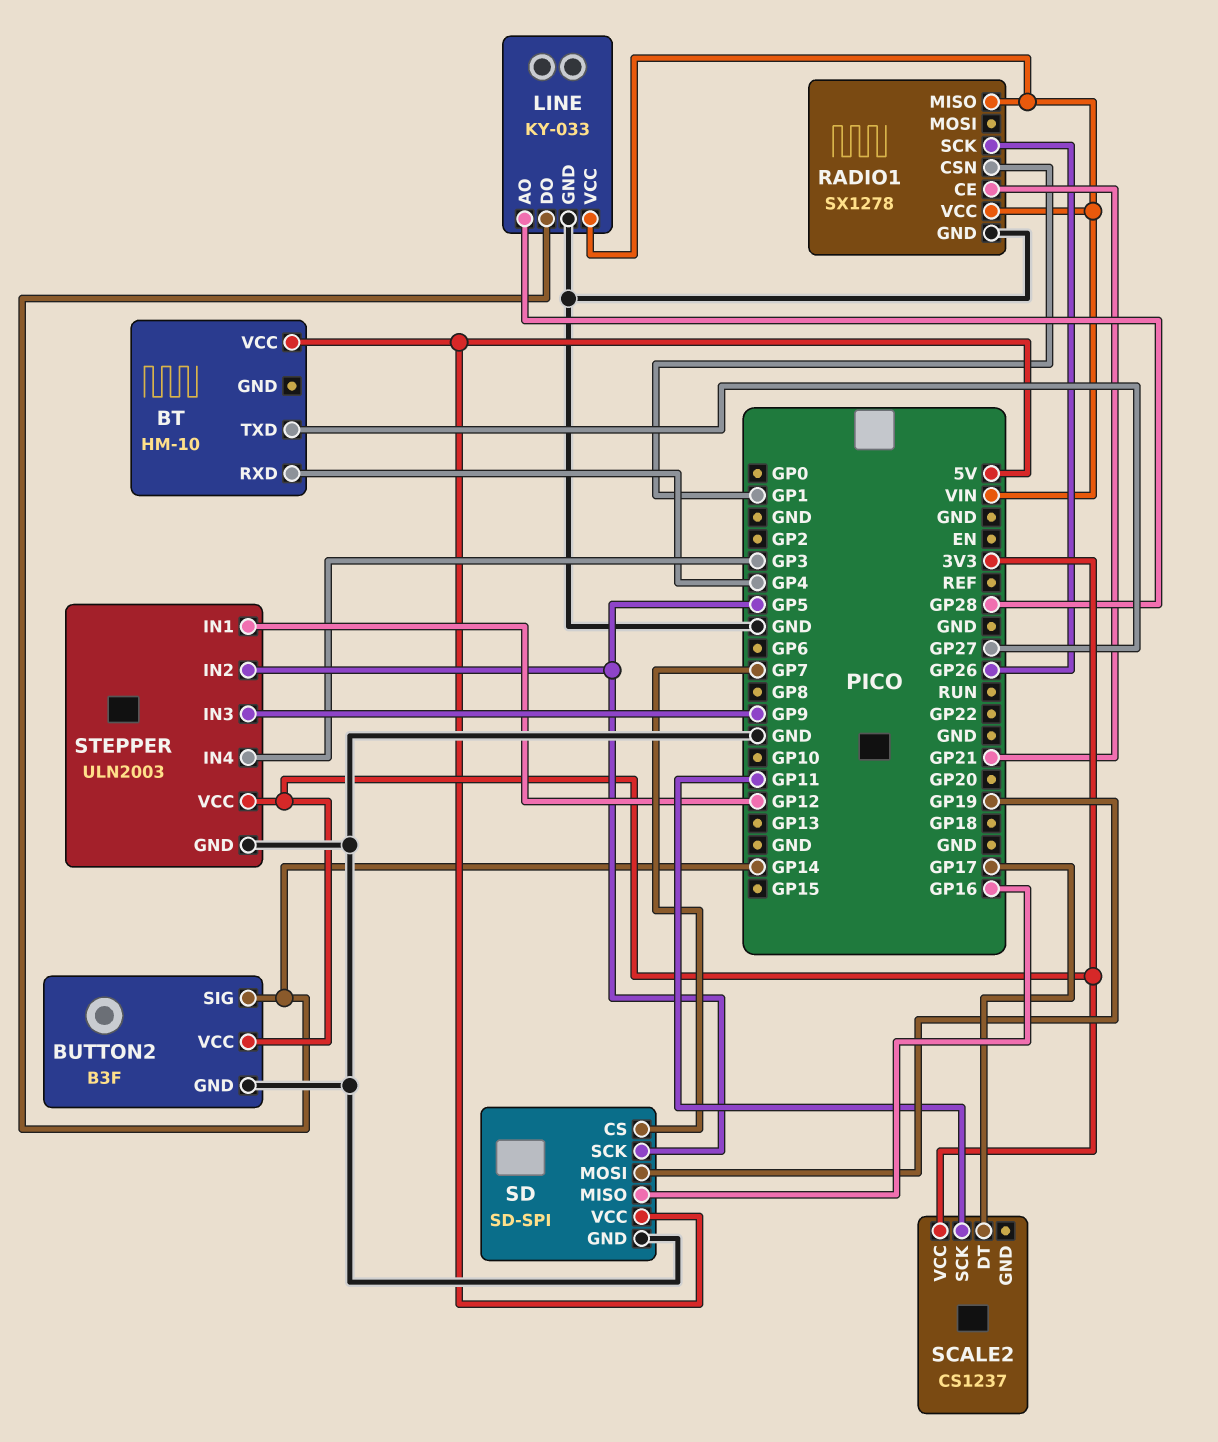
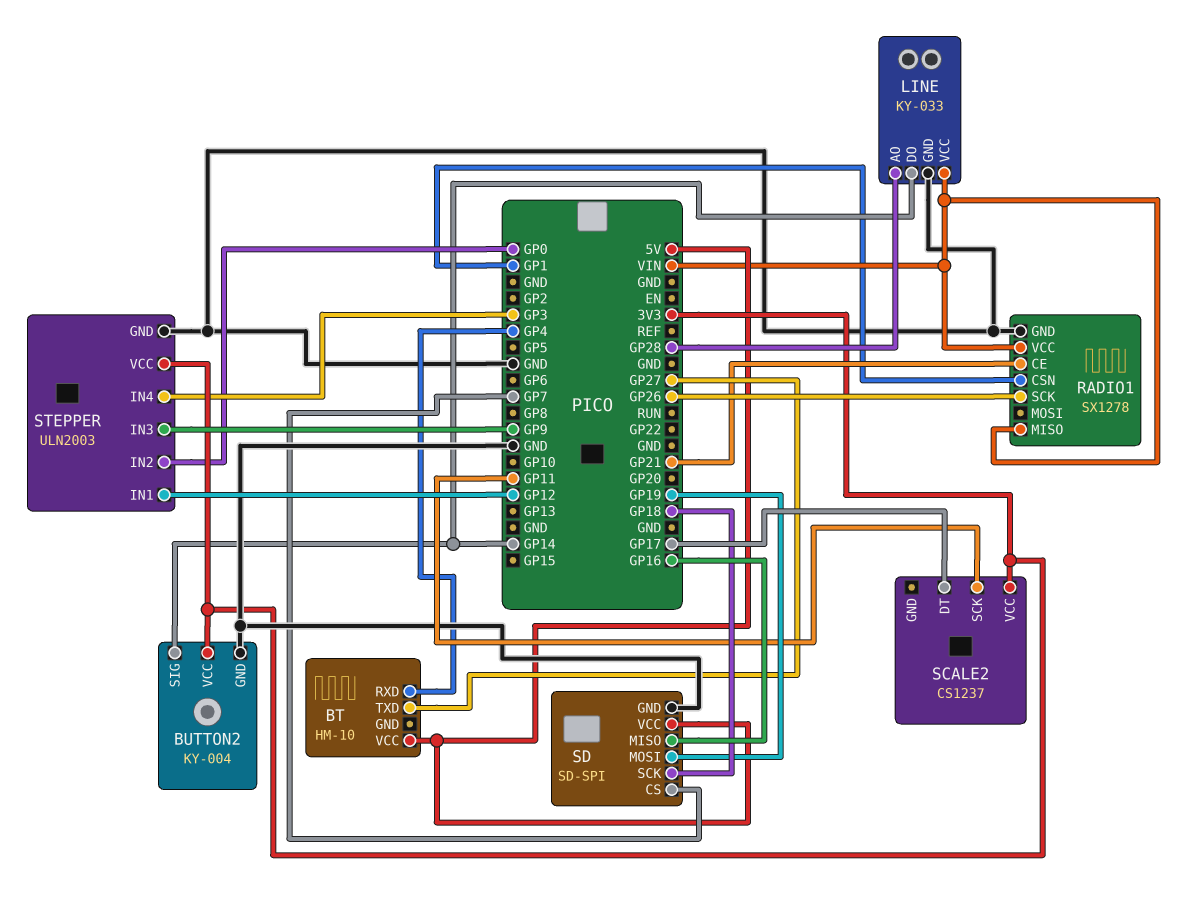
BUTTON2: B3F -> KY-004
SD pin SCK: GP5 -> GP18
STEPPER pin IN2: GP5 -> GP0

